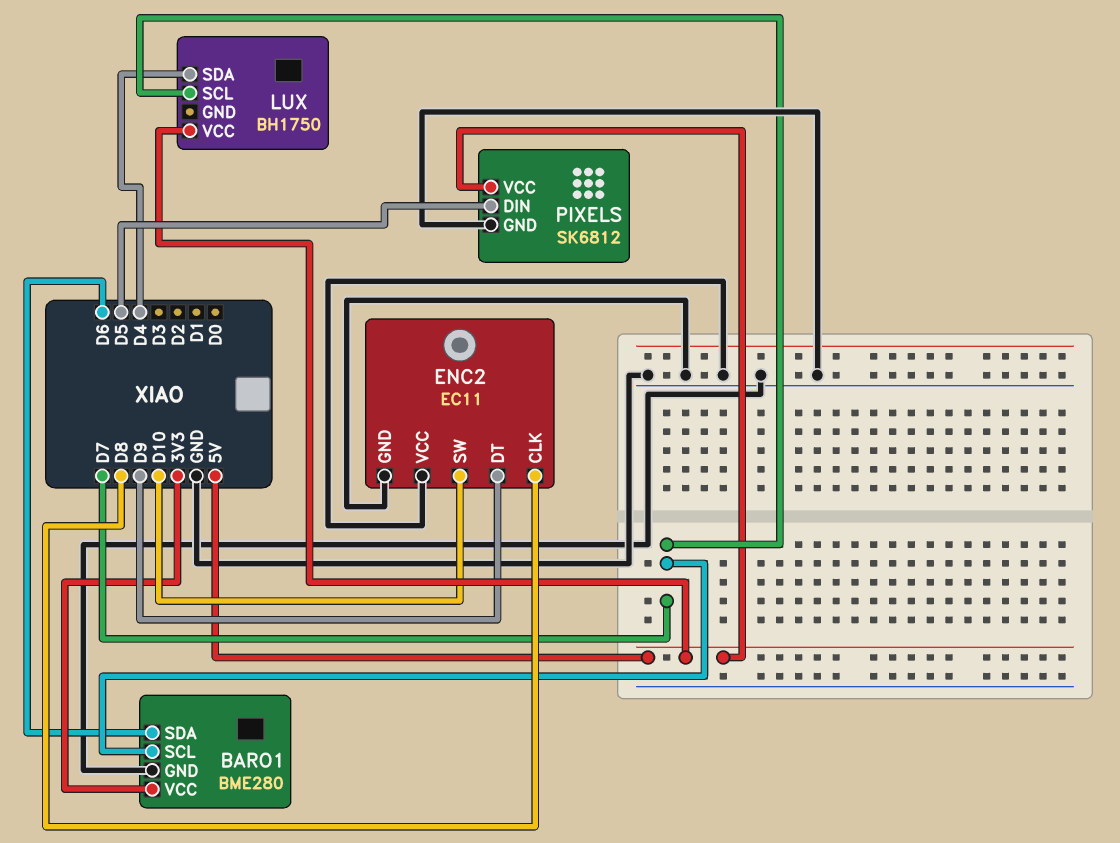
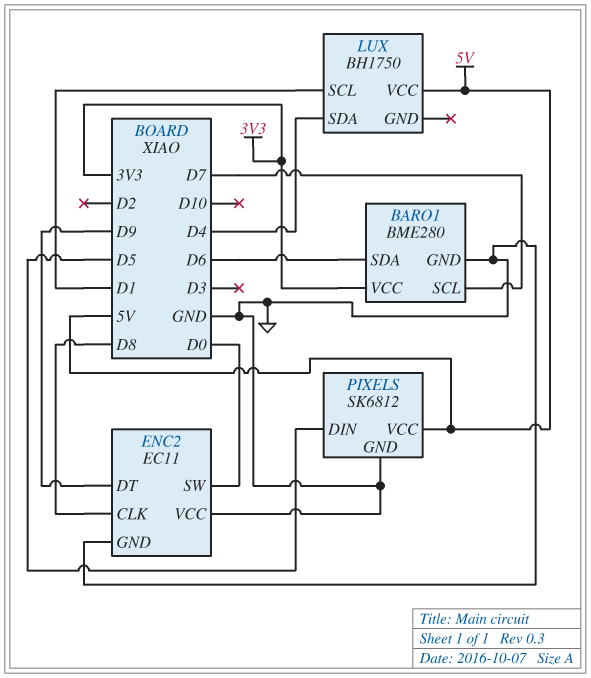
ENC2 pin SW: D10 -> D0
LUX pin SCL: D7 -> D1

